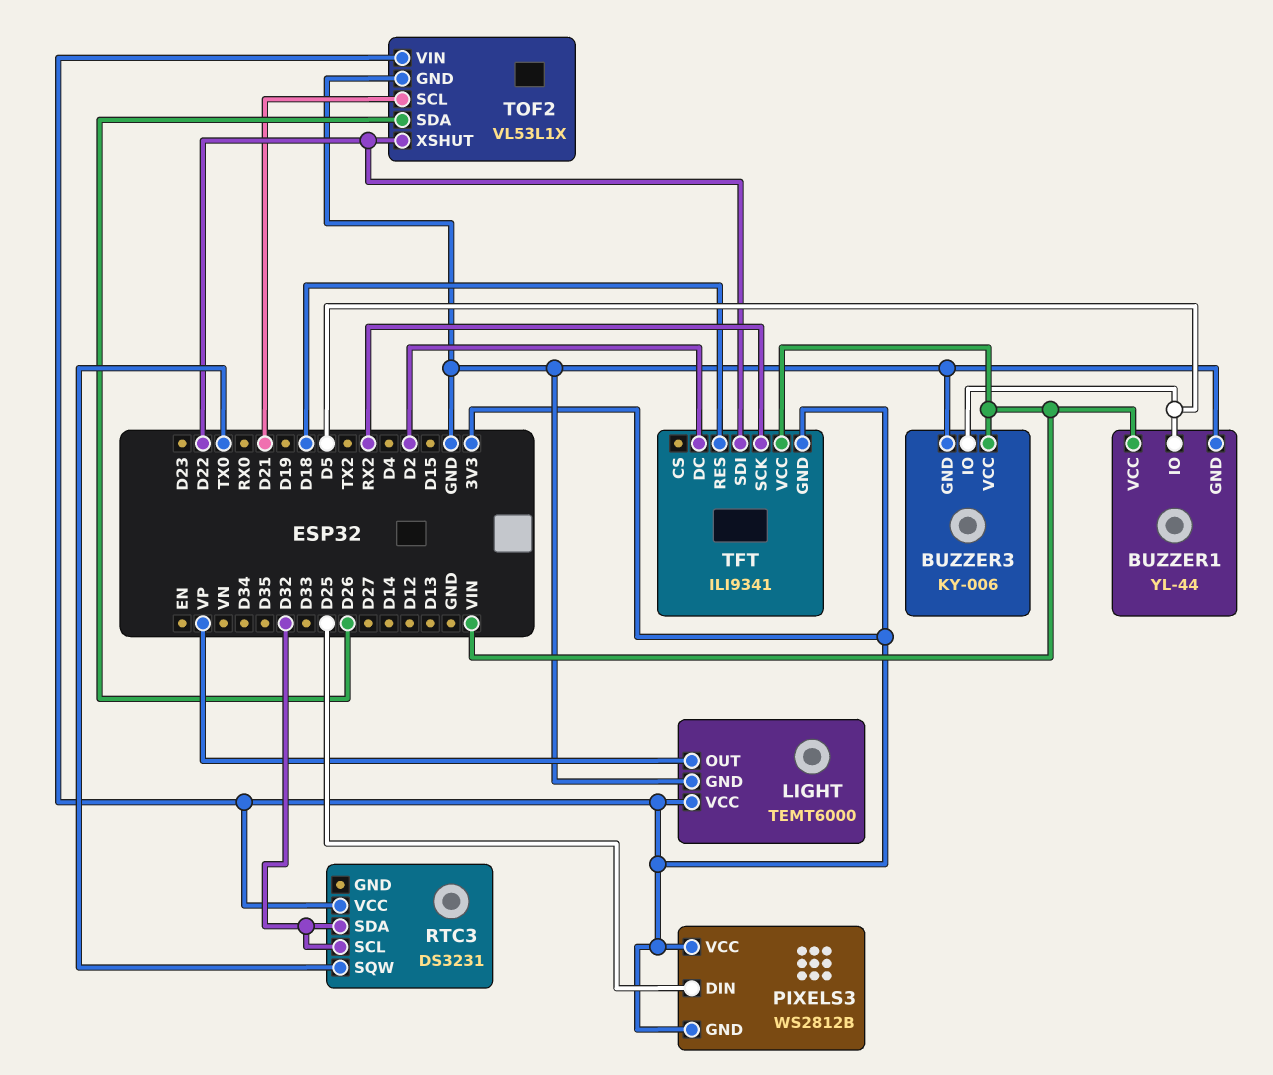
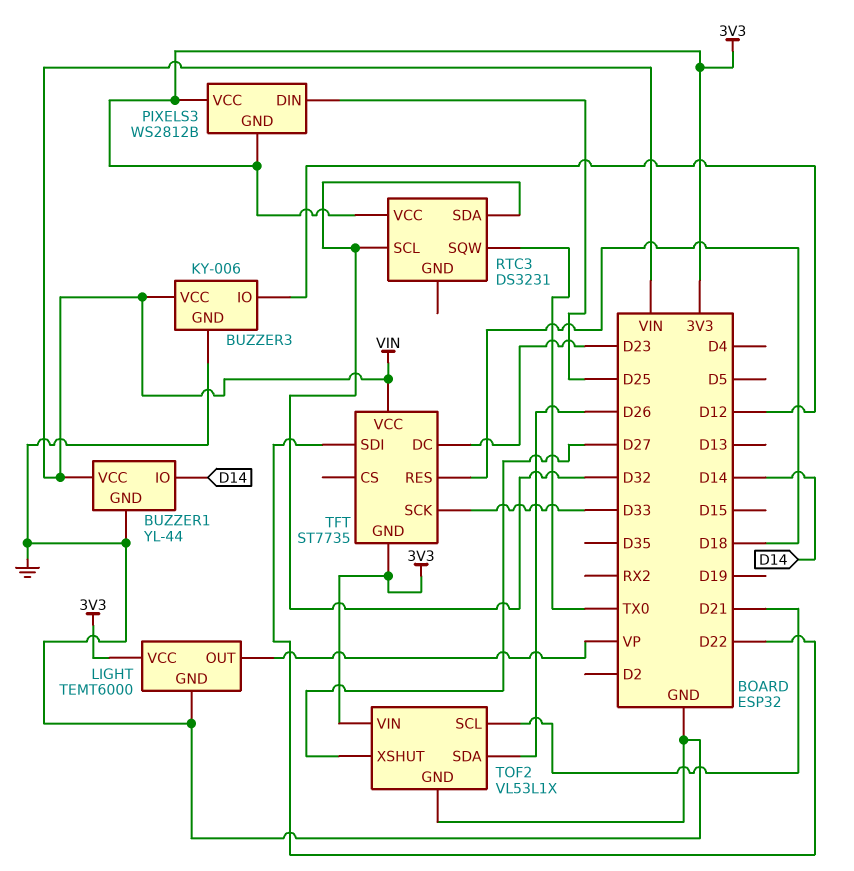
BUZZER1 pin IO: D5 -> D14
BUZZER3 pin IO: D5 -> D12
TFT: ILI9341 -> ST7735
TFT pin DC: D2 -> D23
TFT pin SCK: RX2 -> D33
TOF2 pin XSHUT: D22 -> D27

